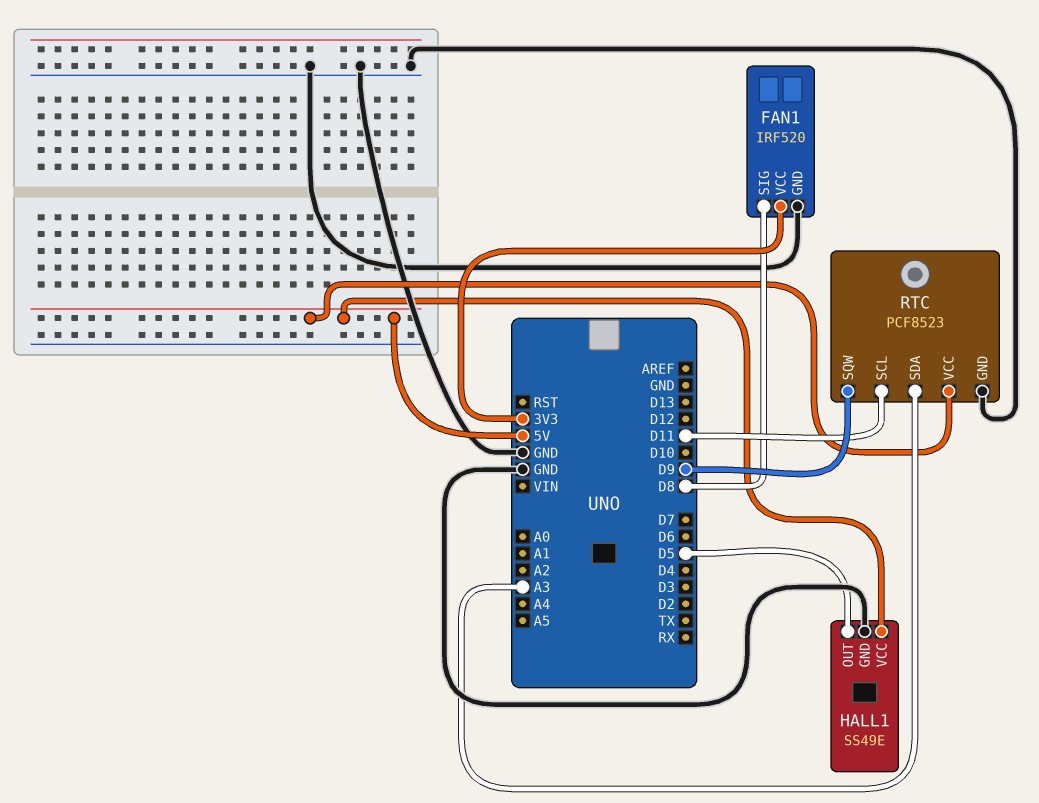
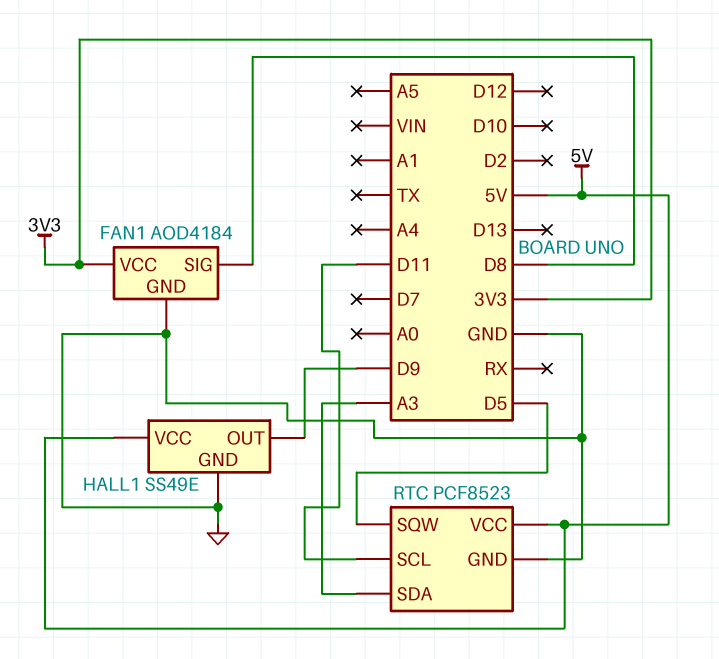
FAN1: IRF520 -> AOD4184
HALL1 pin OUT: D5 -> D9
RTC pin SQW: D9 -> D5

